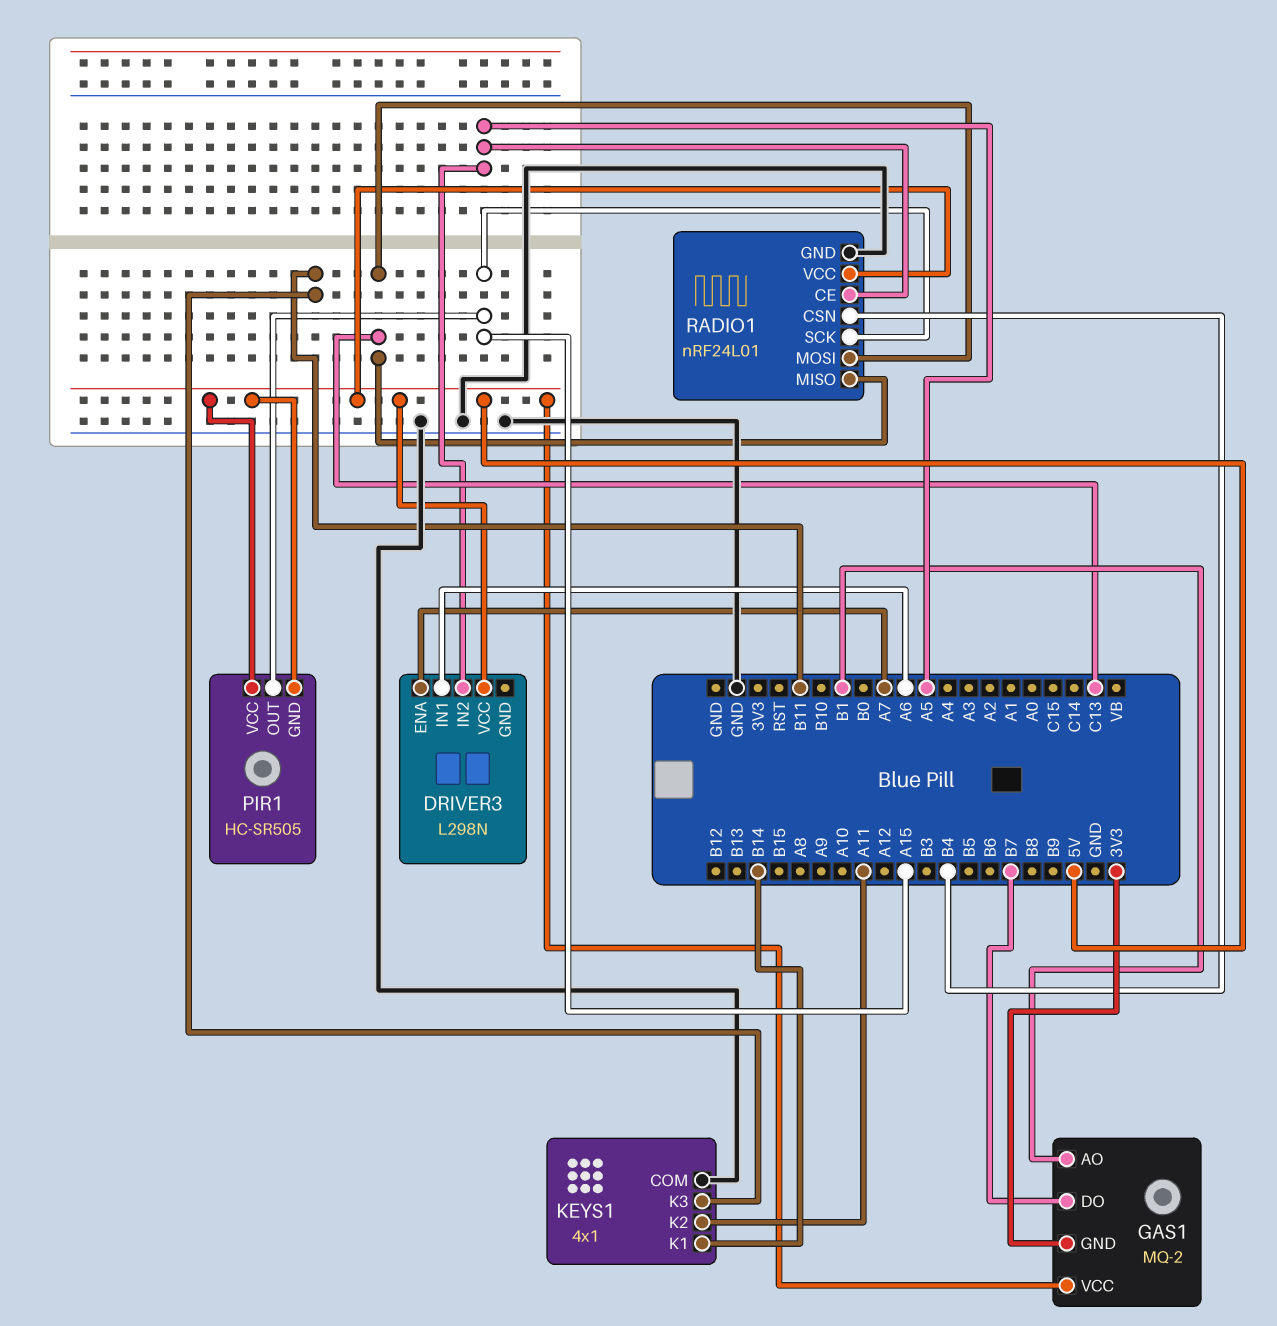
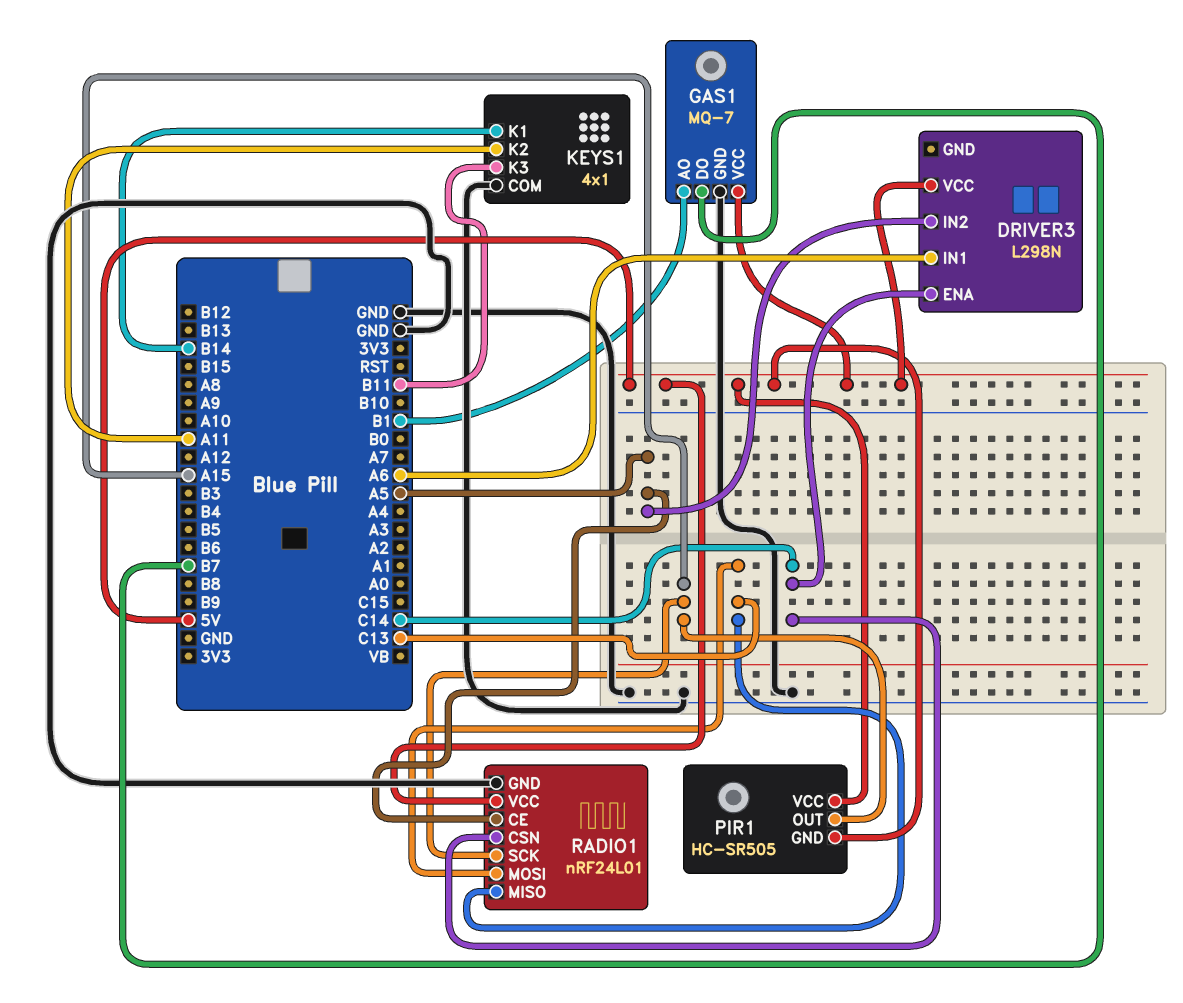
DRIVER3 pin ENA: A7 -> C14
GAS1: MQ-2 -> MQ-7
GAS1 pin GND: 3V3 -> GND
RADIO1 pin CSN: B4 -> C14

